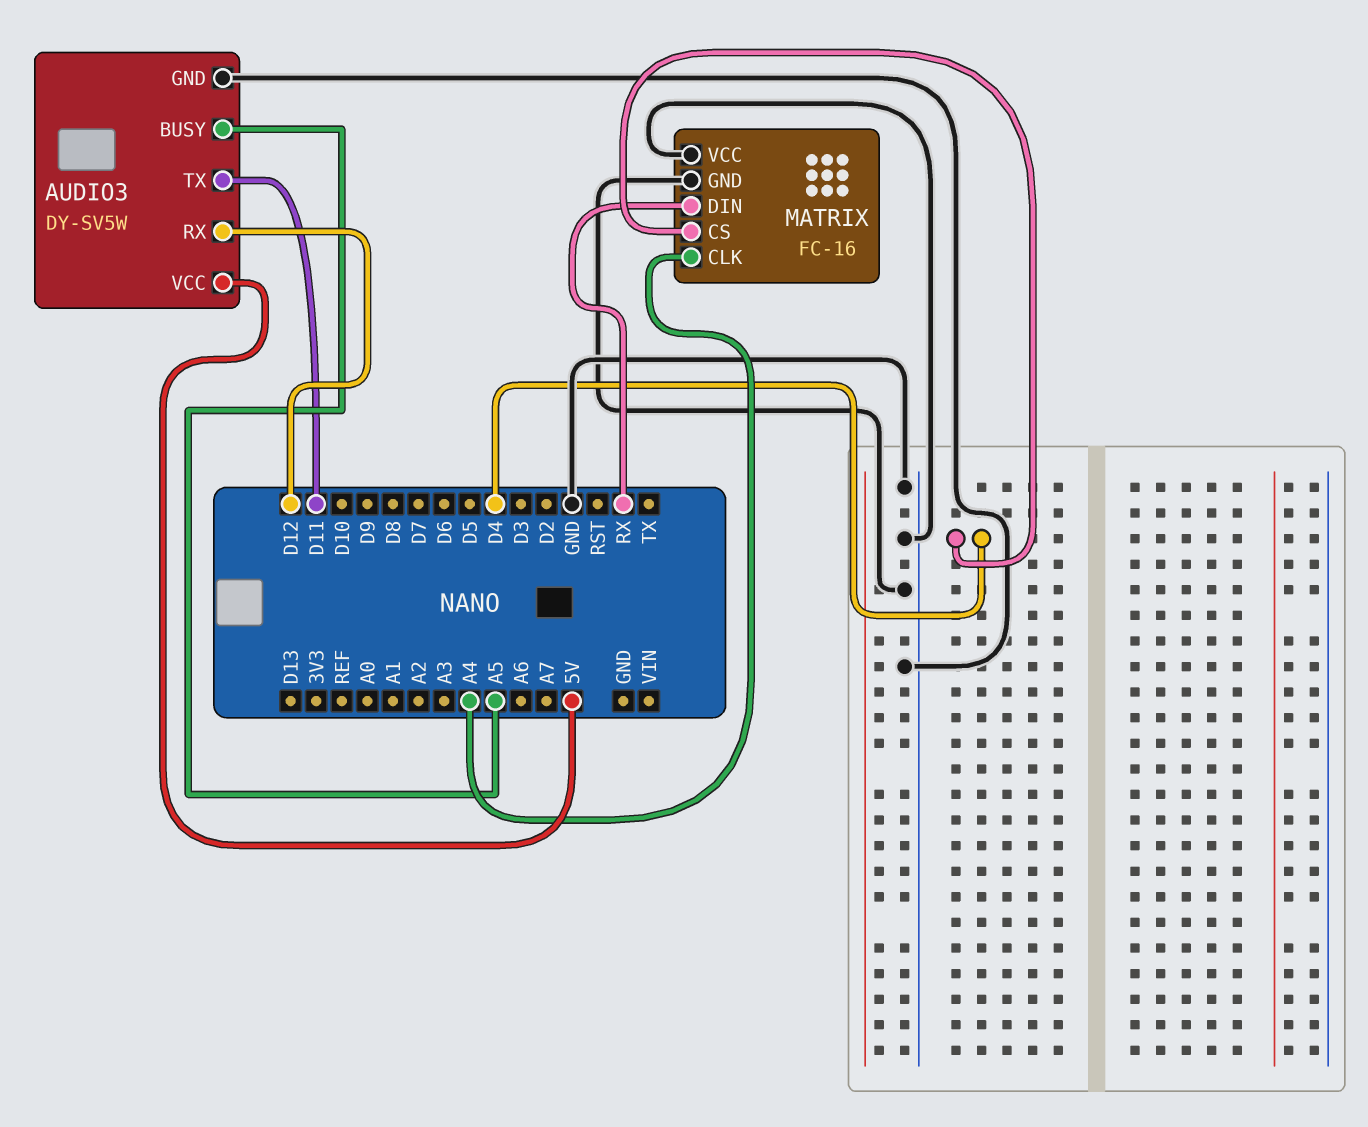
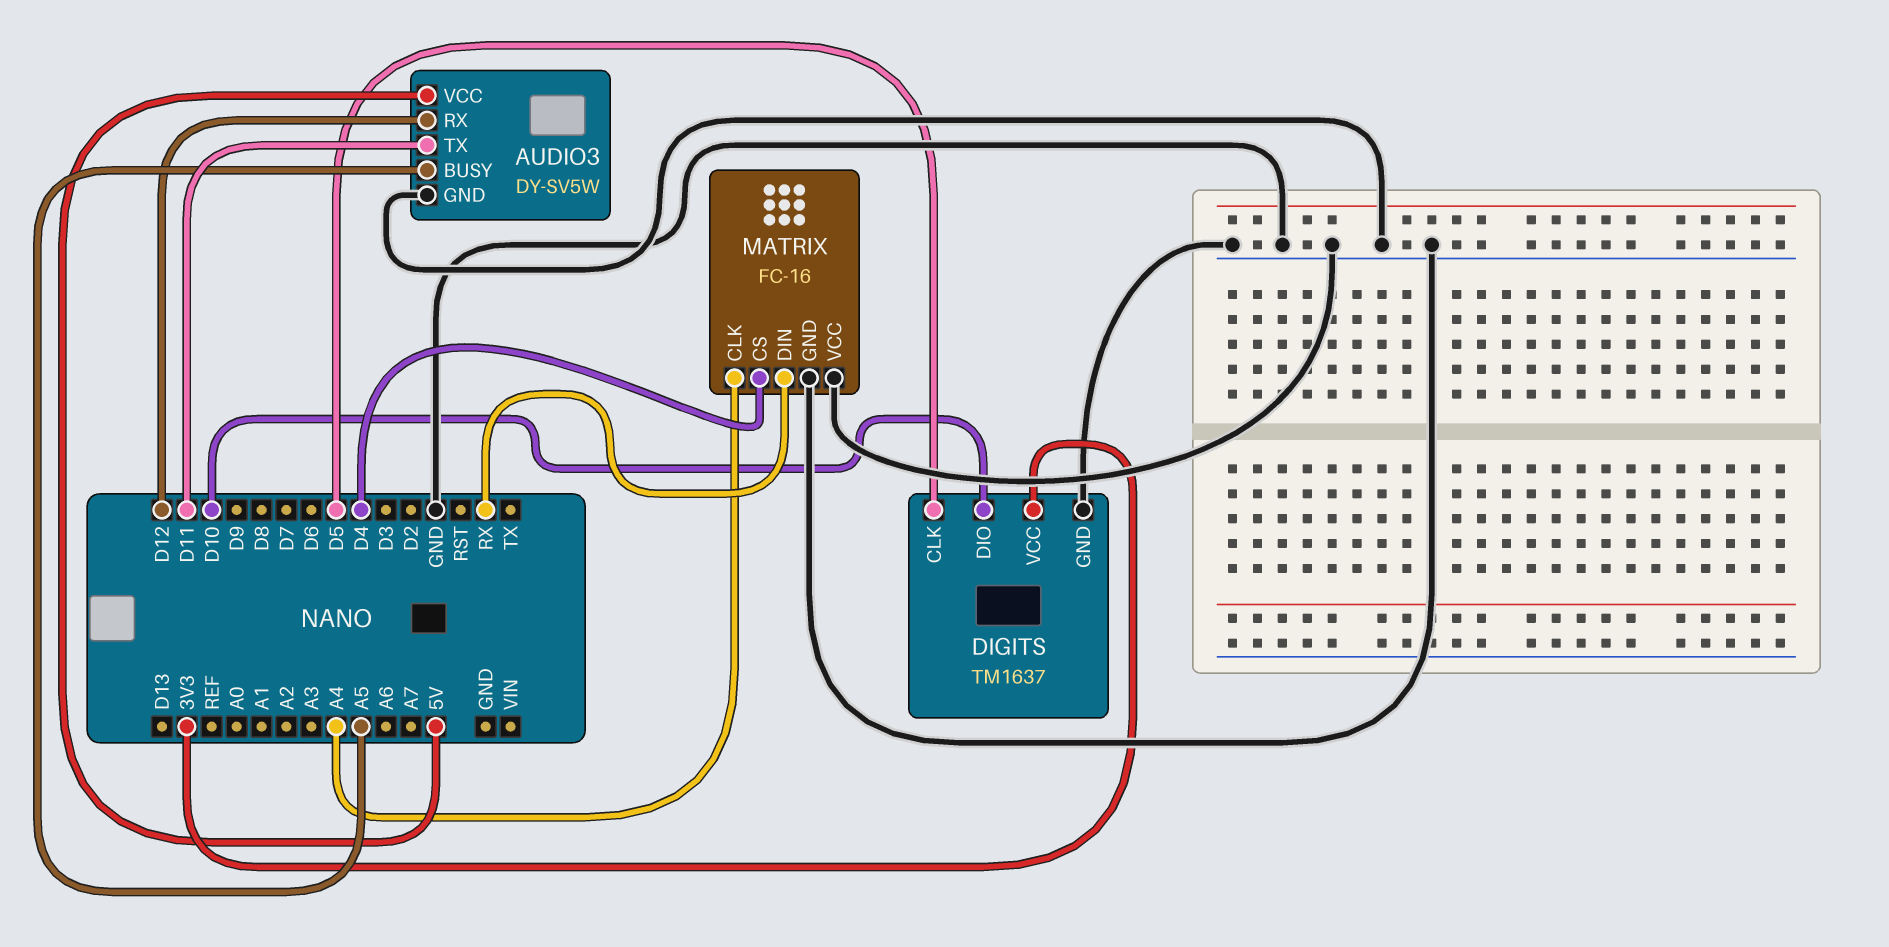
DIGITS: none -> TM1637
DIGITS pin CLK: none -> D5
DIGITS pin DIO: none -> D10
DIGITS pin GND: none -> GND
DIGITS pin VCC: none -> 3V3

